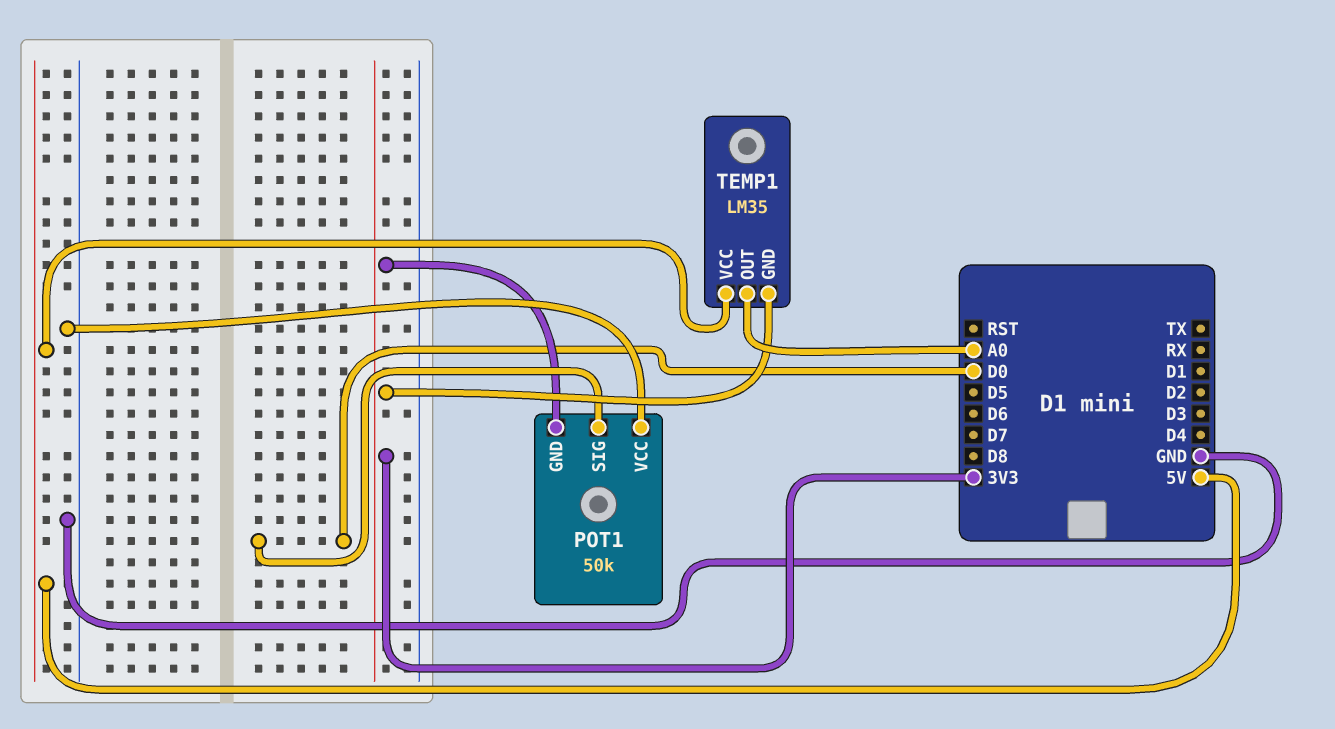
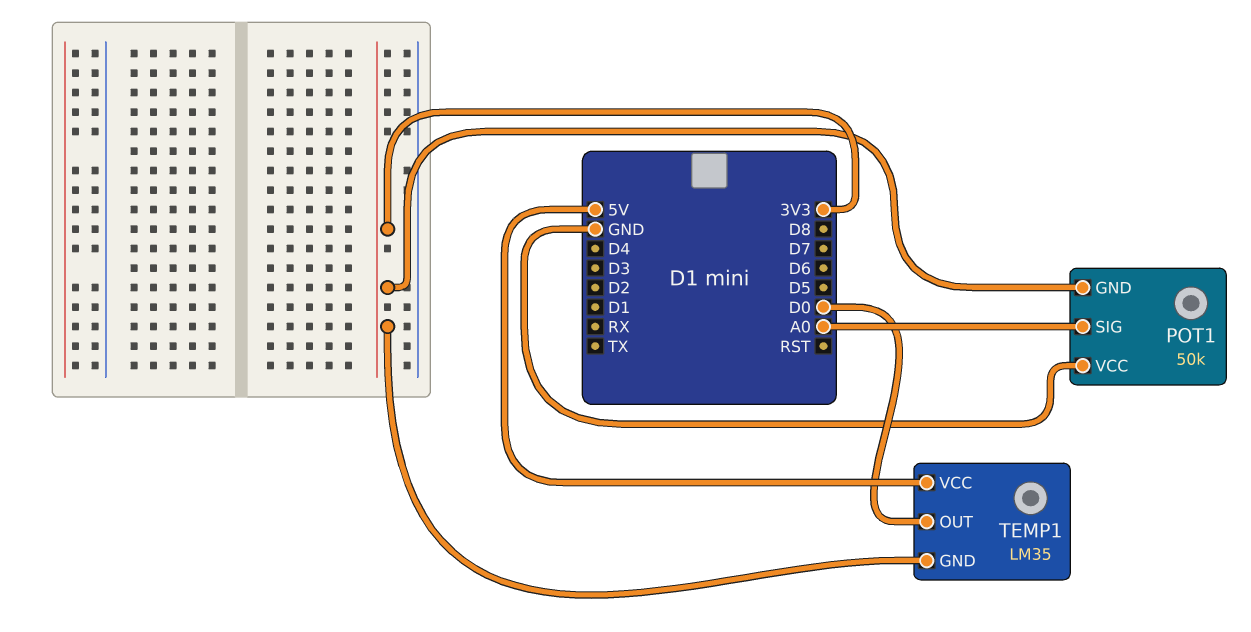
POT1 pin SIG: D0 -> A0
TEMP1 pin OUT: A0 -> D0

